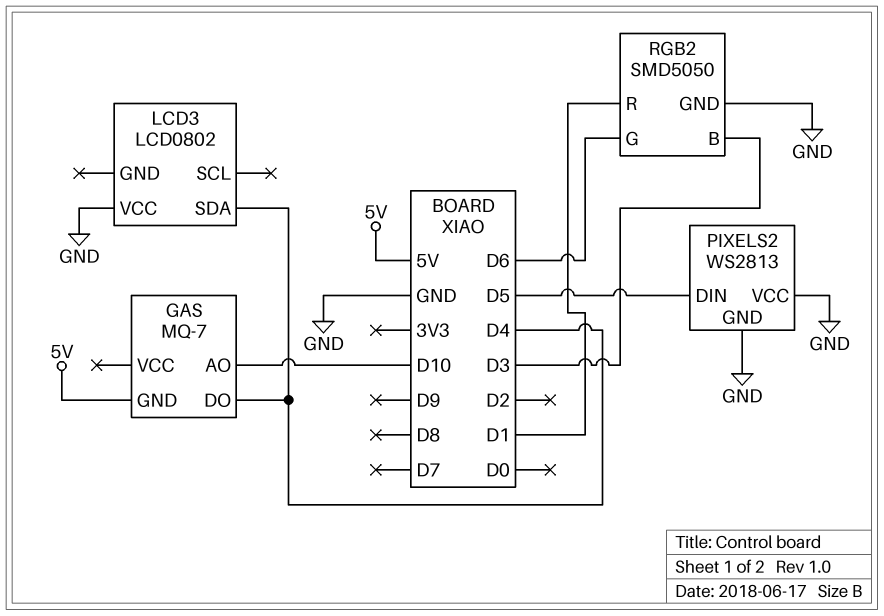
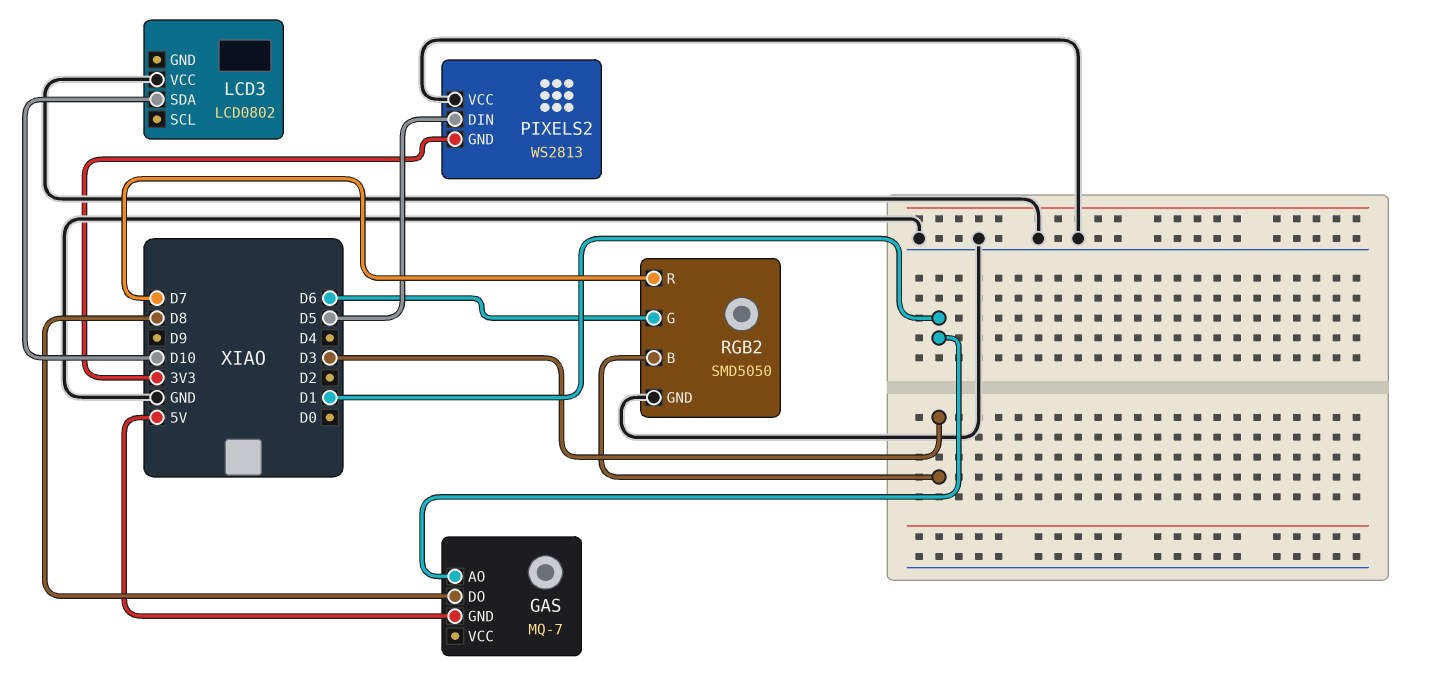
GAS pin AO: D10 -> D1
GAS pin DO: D4 -> D8
LCD3 pin SDA: D4 -> D10
PIXELS2 pin GND: GND -> 3V3
RGB2 pin R: D1 -> D7

